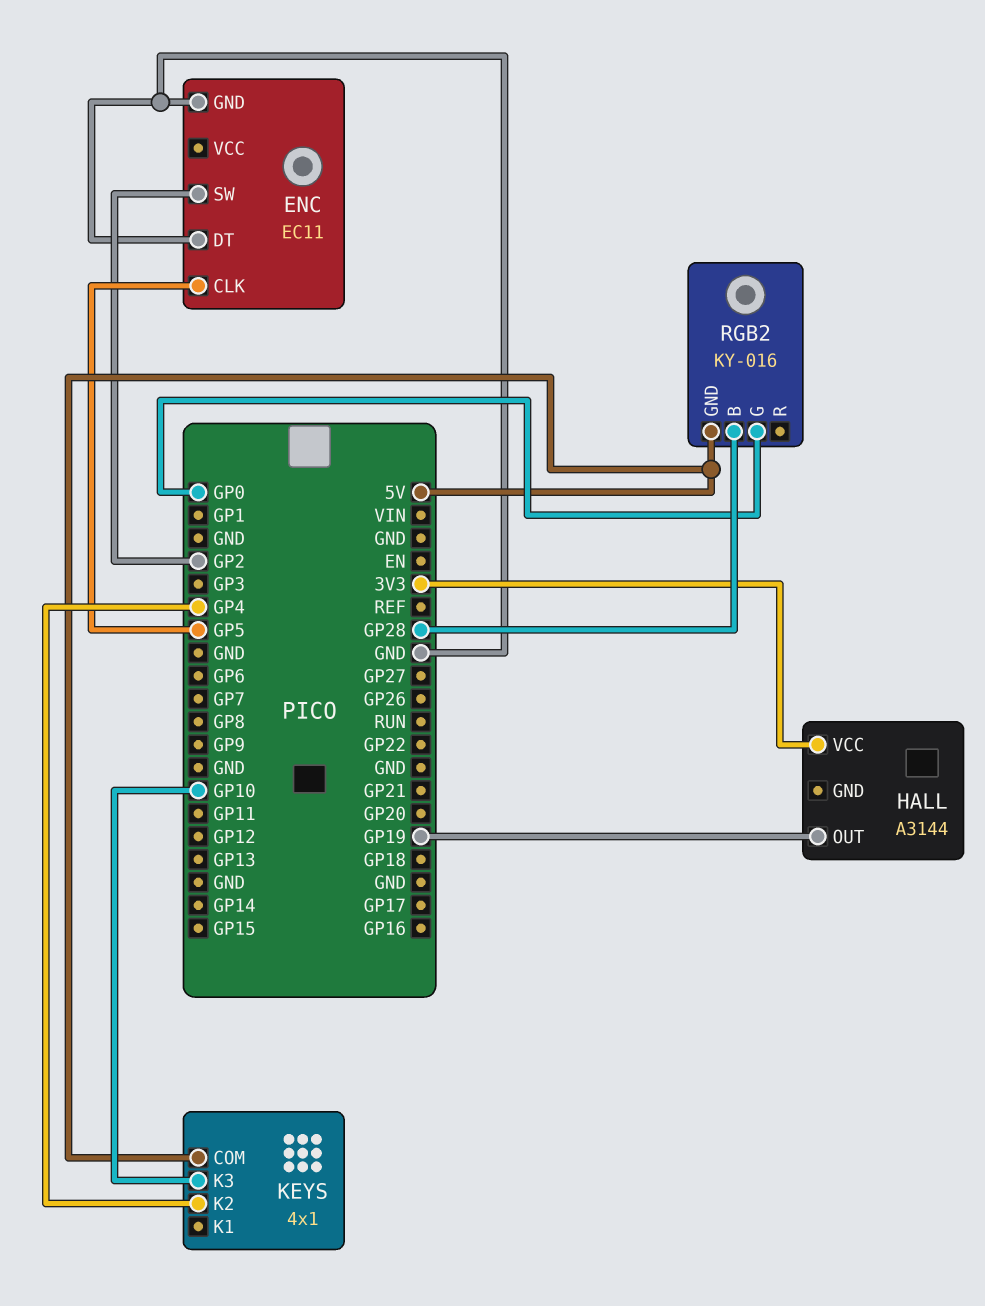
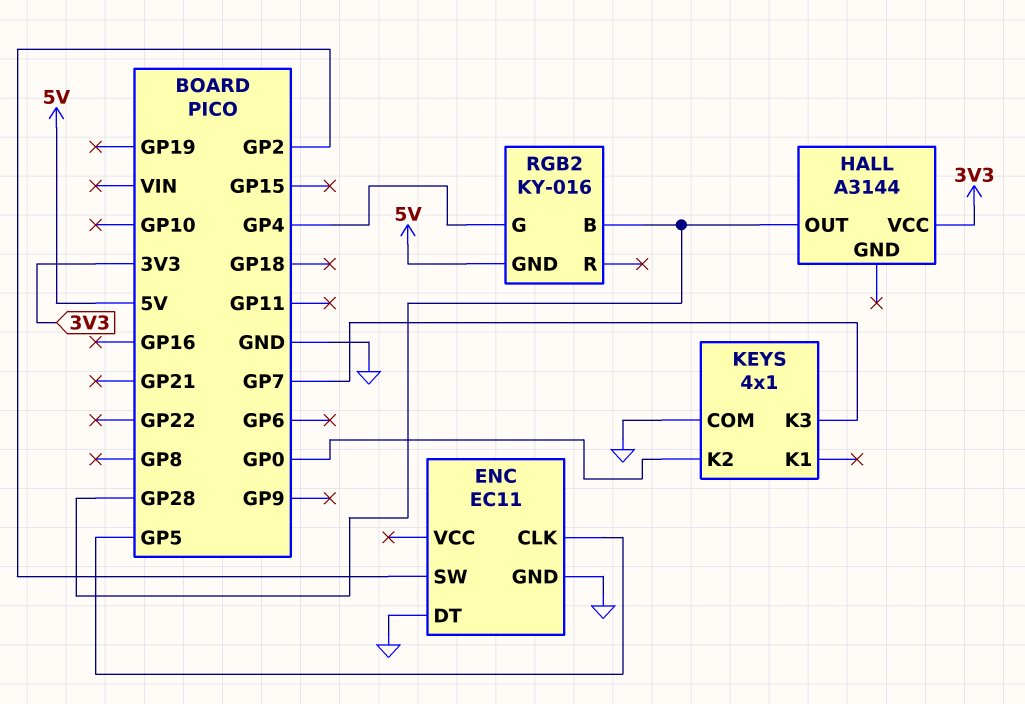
HALL pin OUT: GP19 -> GP28
KEYS pin COM: 5V -> GND
KEYS pin K2: GP4 -> GP0
KEYS pin K3: GP10 -> GP7
RGB2 pin G: GP0 -> GP4

